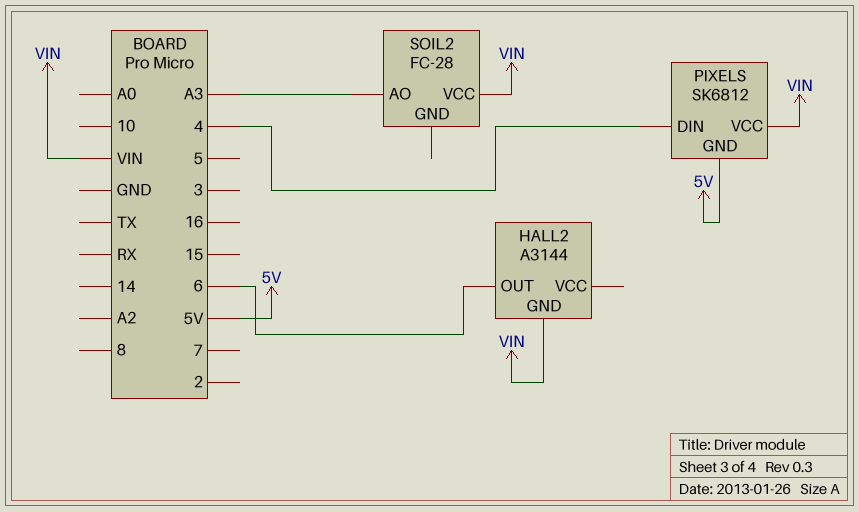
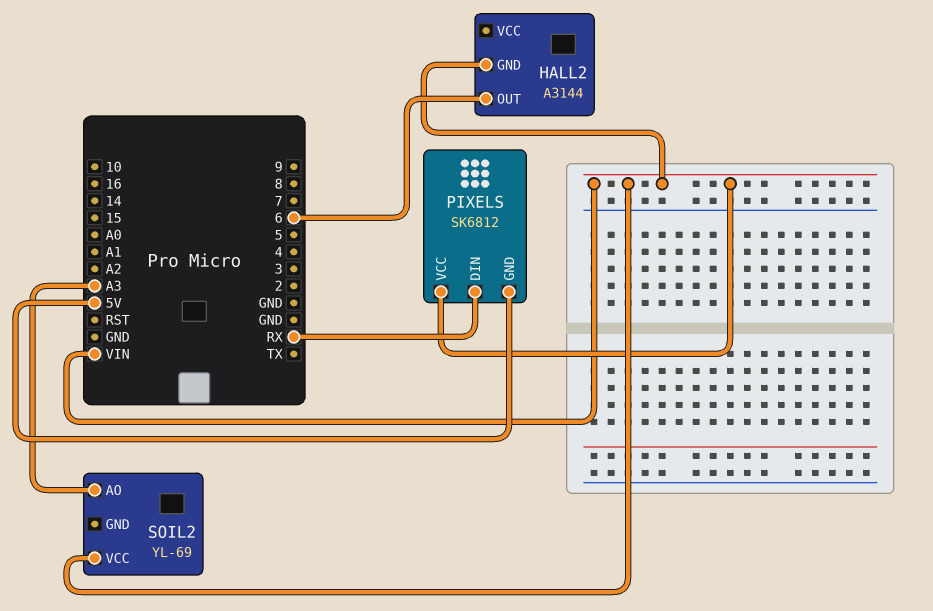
PIXELS pin DIN: 4 -> RX
SOIL2: FC-28 -> YL-69

